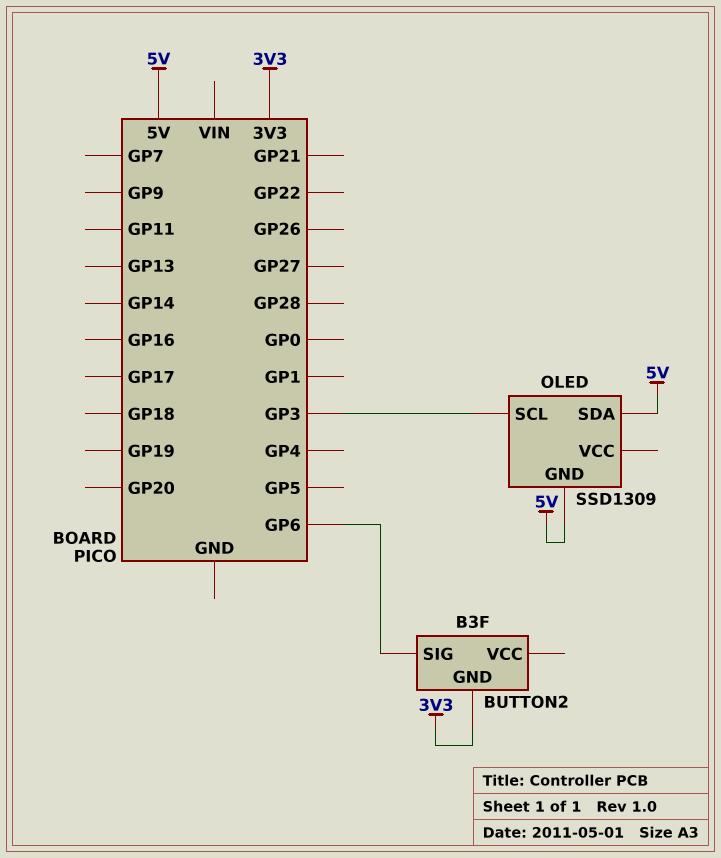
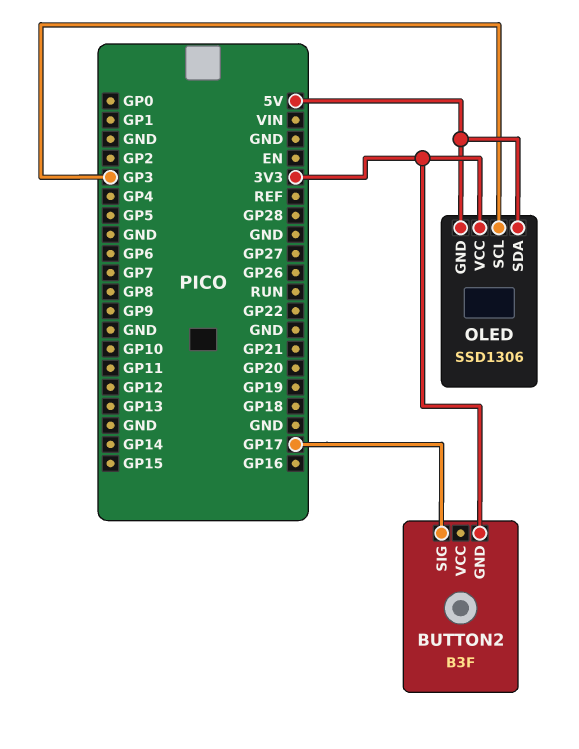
BUTTON2 pin SIG: GP6 -> GP17
OLED: SSD1309 -> SSD1306
OLED pin VCC: none -> 3V3

